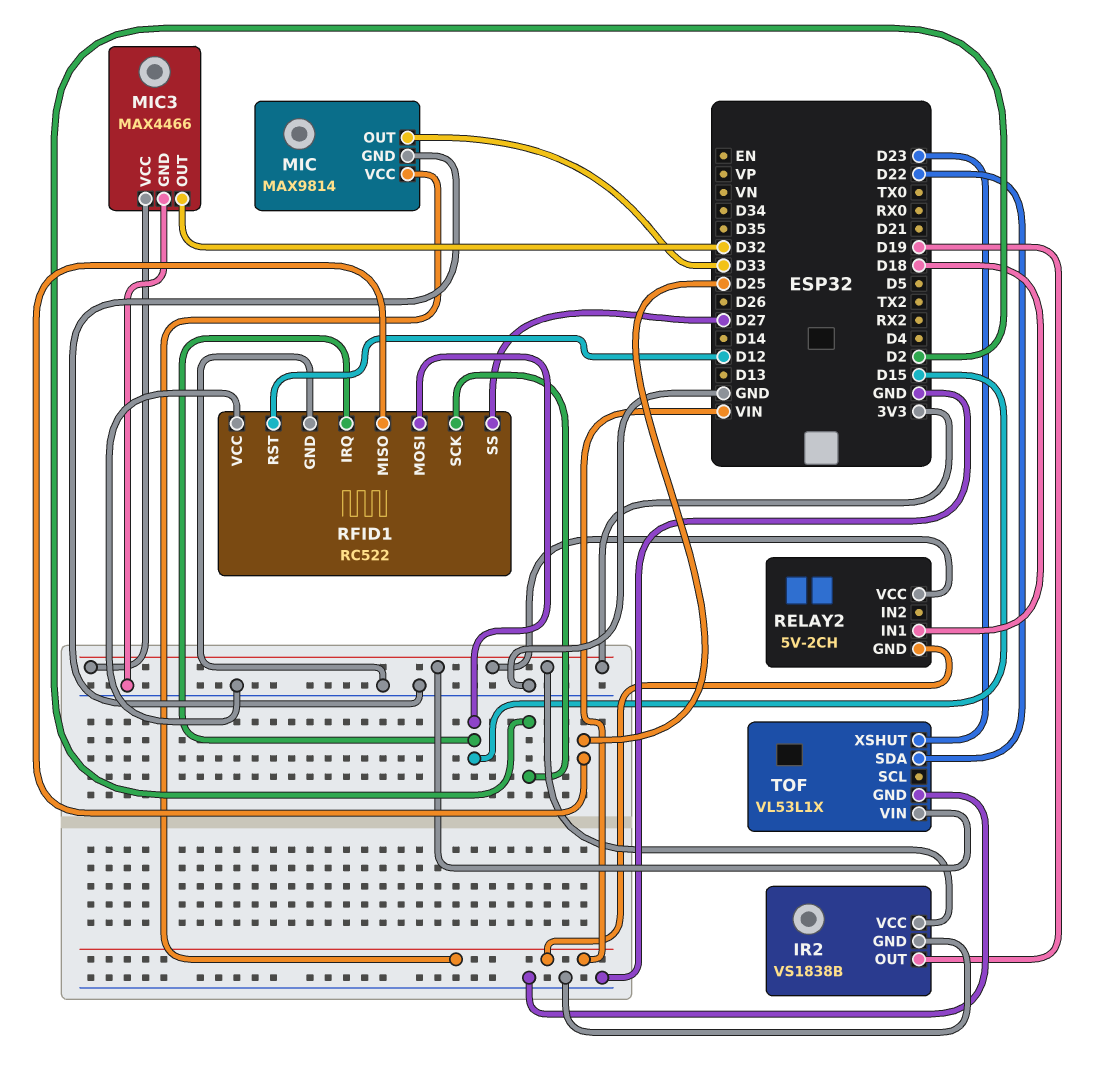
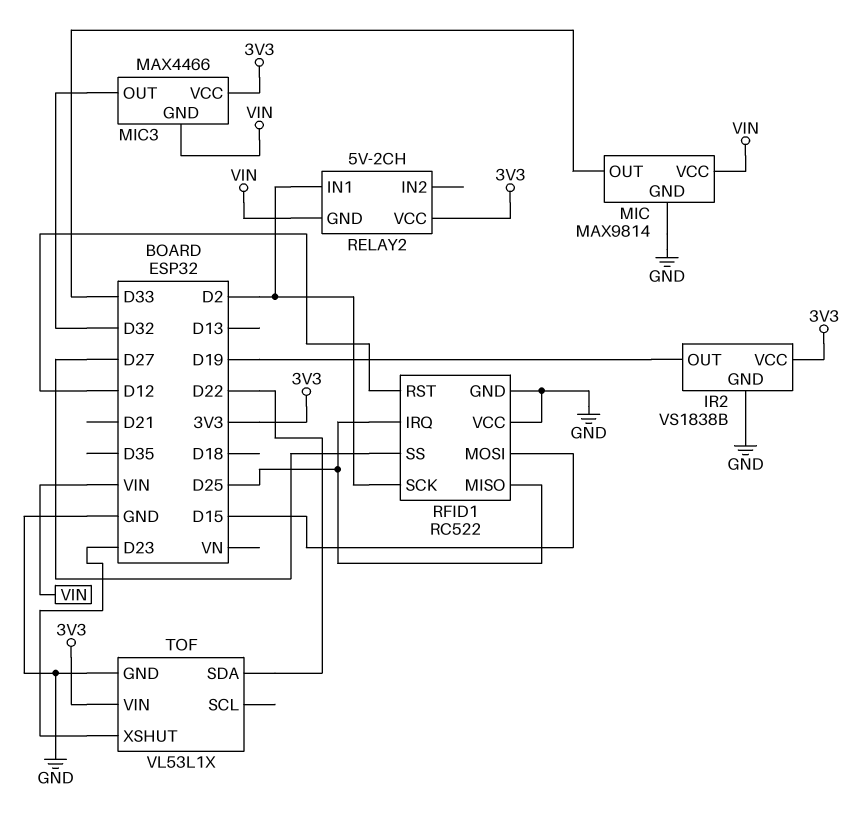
MIC3 pin GND: GND -> VIN
RELAY2 pin IN1: D18 -> D2
RFID1 pin IRQ: D15 -> D25

